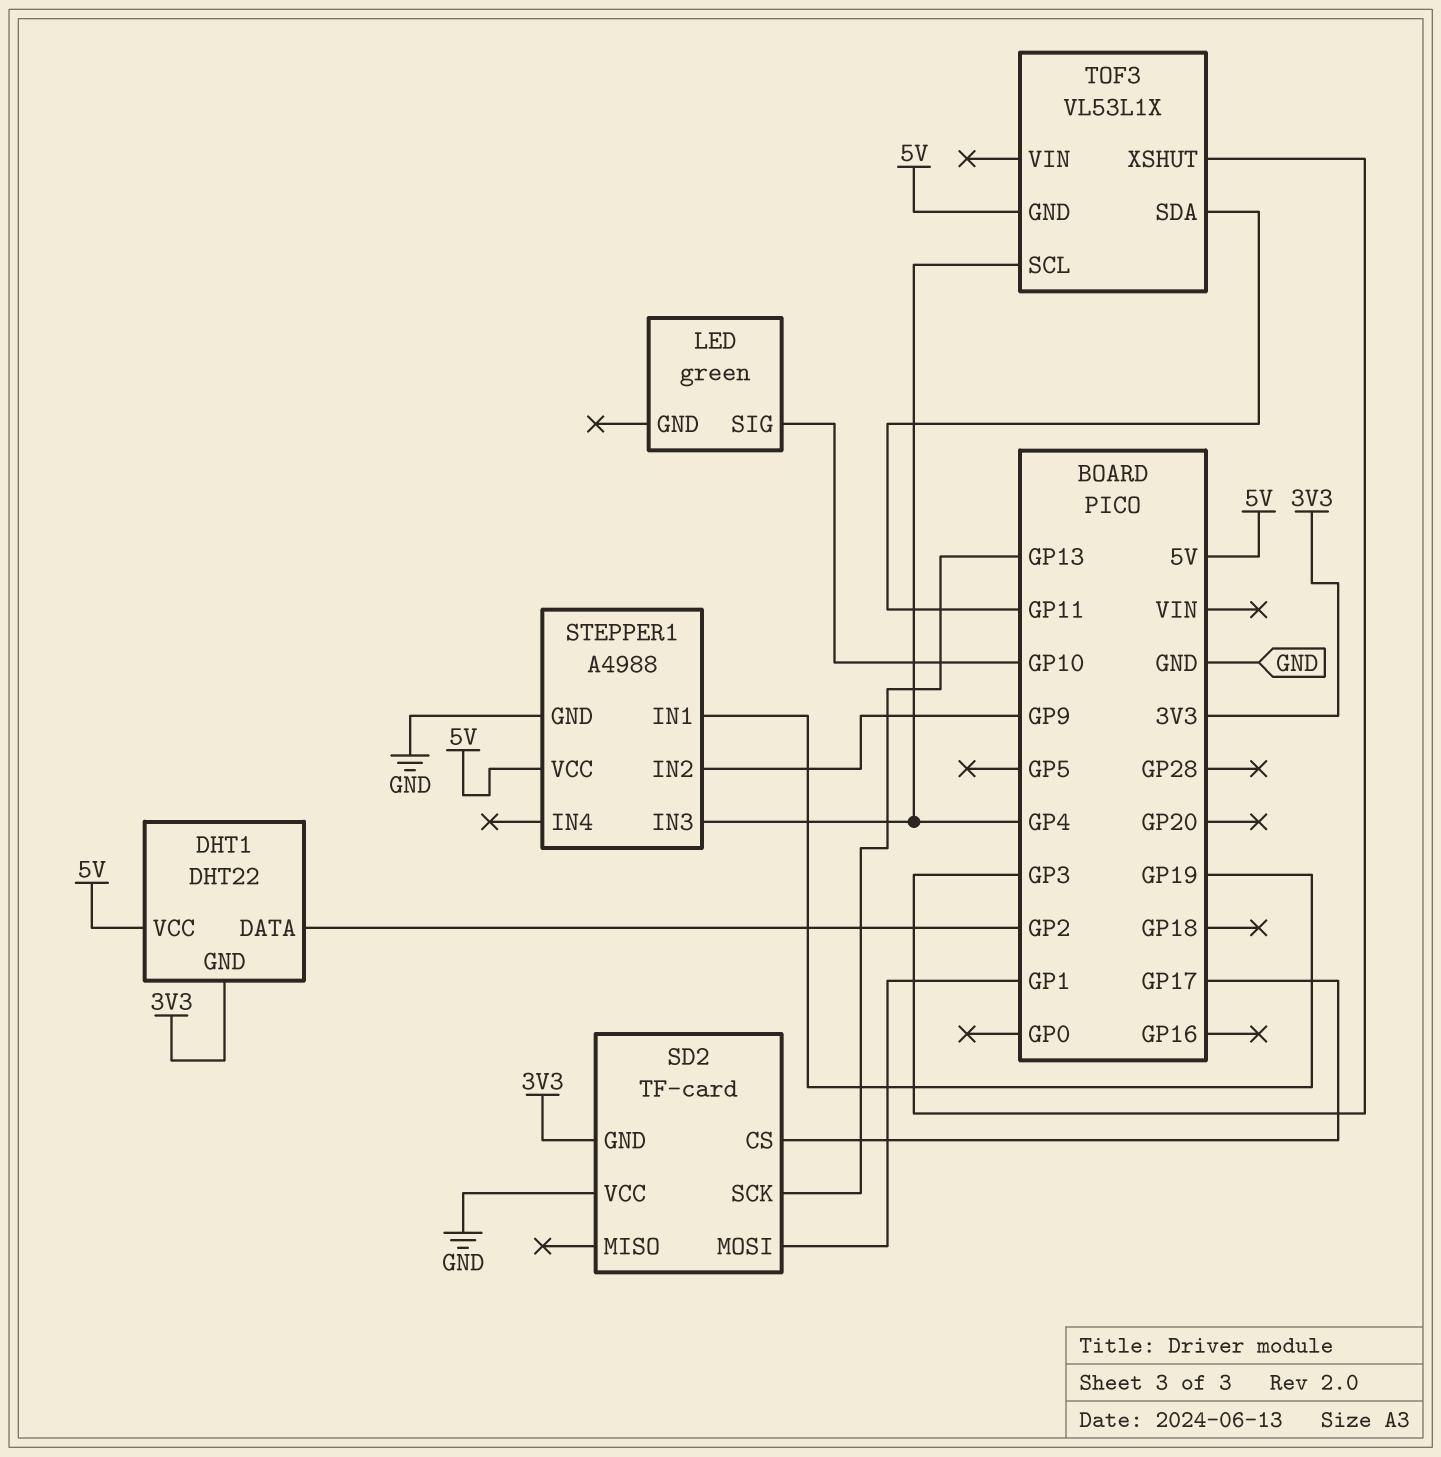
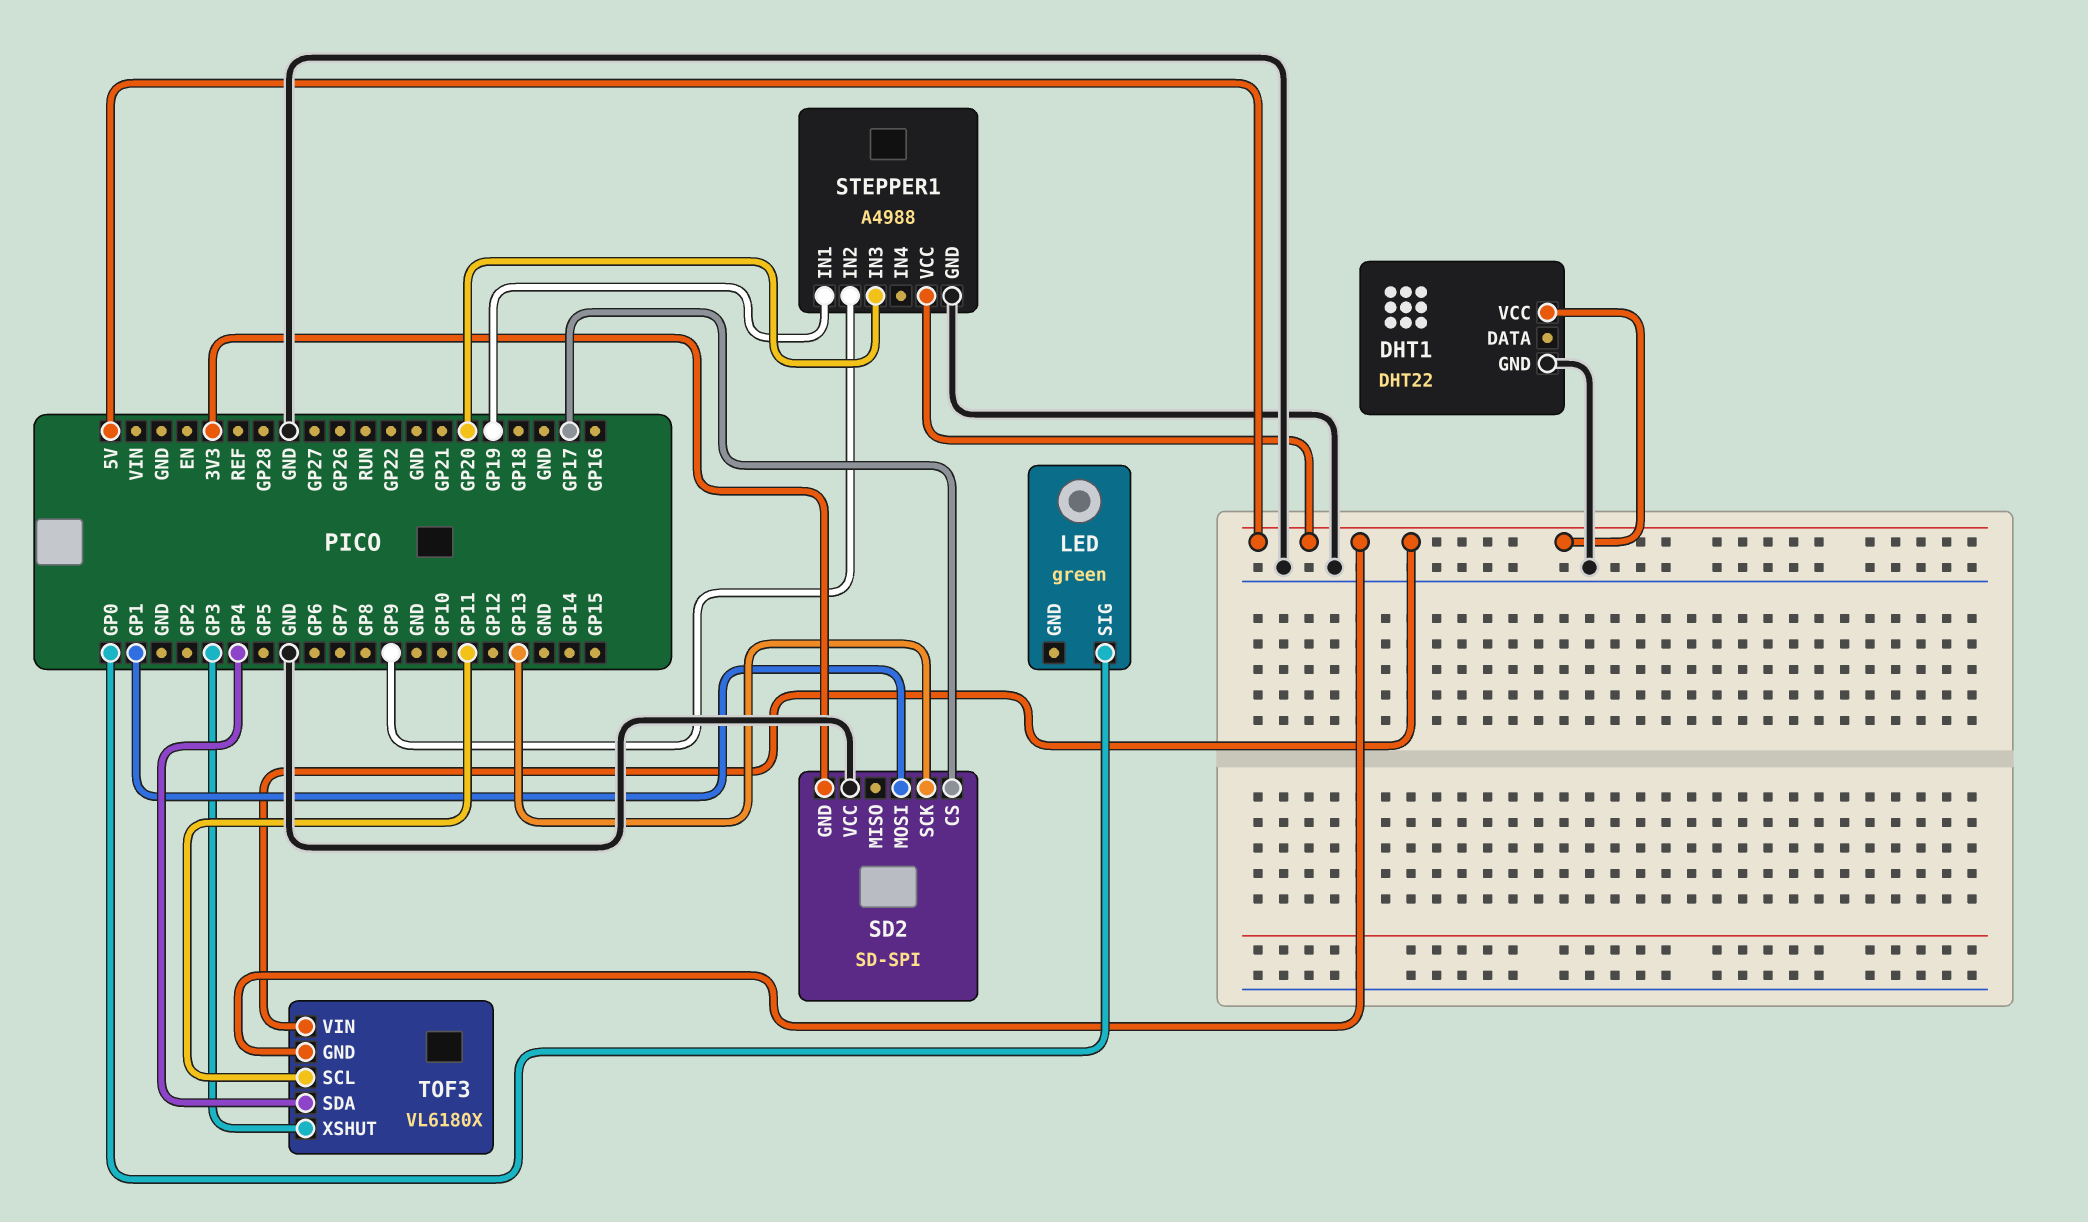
DHT1 pin DATA: GP2 -> none
DHT1 pin GND: 3V3 -> GND
LED pin SIG: GP10 -> GP0
SD2: TF-card -> SD-SPI
STEPPER1 pin IN3: GP4 -> GP20
TOF3: VL53L1X -> VL6180X
TOF3 pin SCL: GP4 -> GP11
TOF3 pin SDA: GP11 -> GP4
TOF3 pin VIN: none -> 5V

